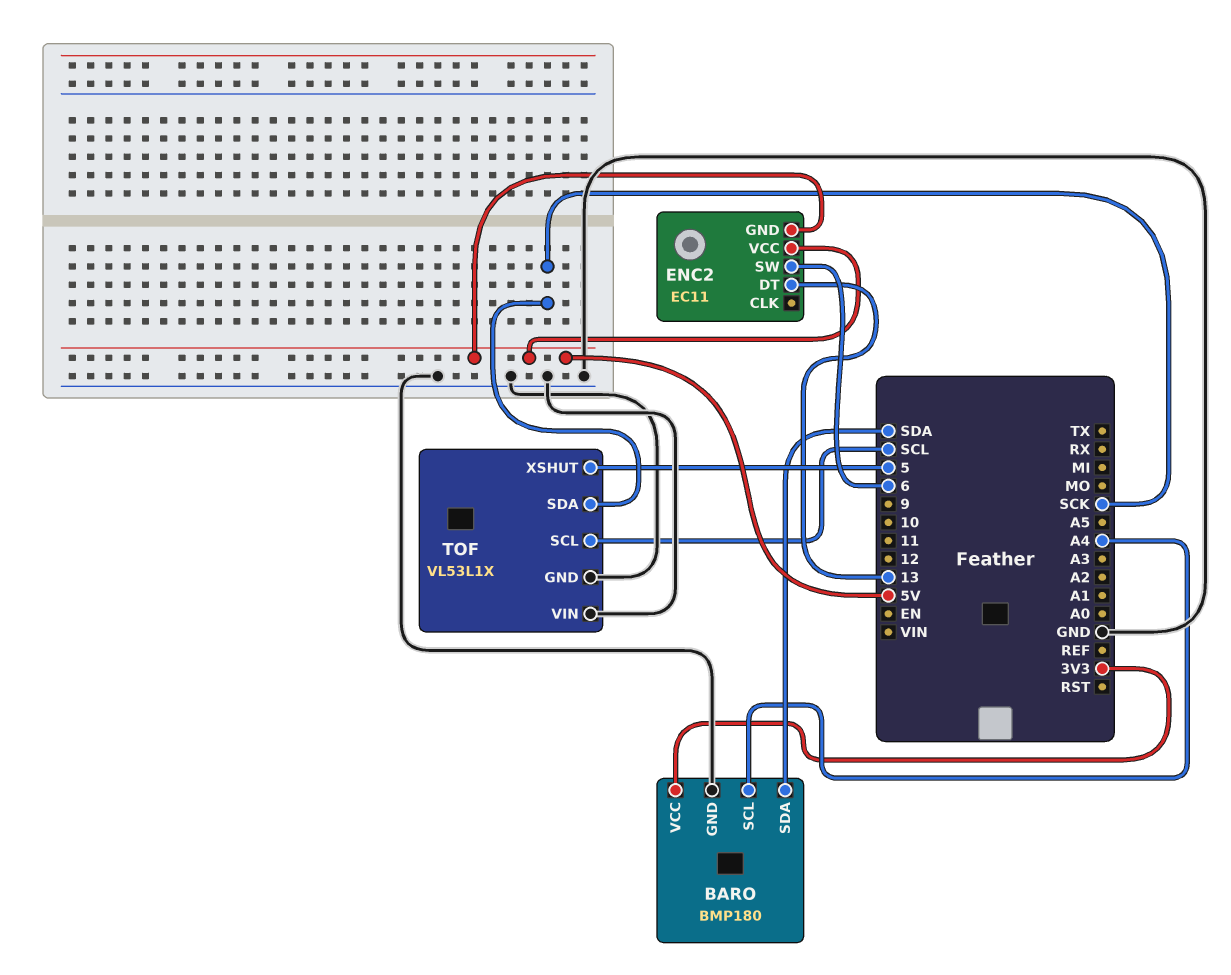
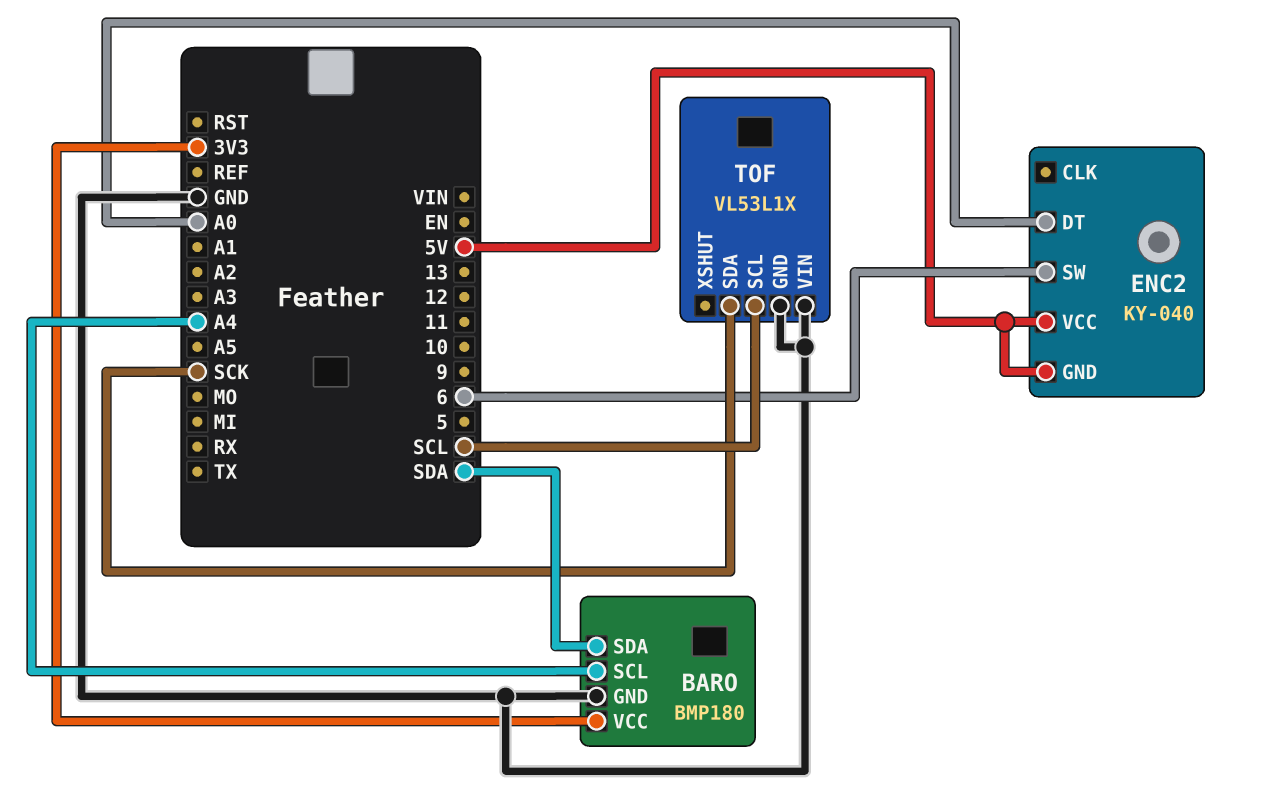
ENC2: EC11 -> KY-040
ENC2 pin DT: 13 -> A0
TOF pin XSHUT: 5 -> none

